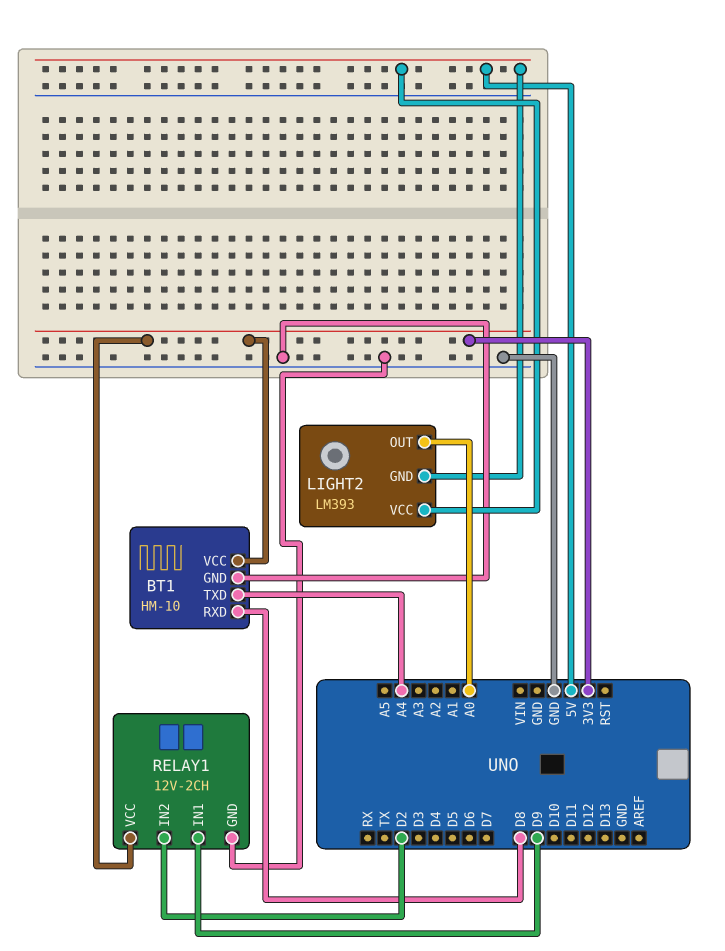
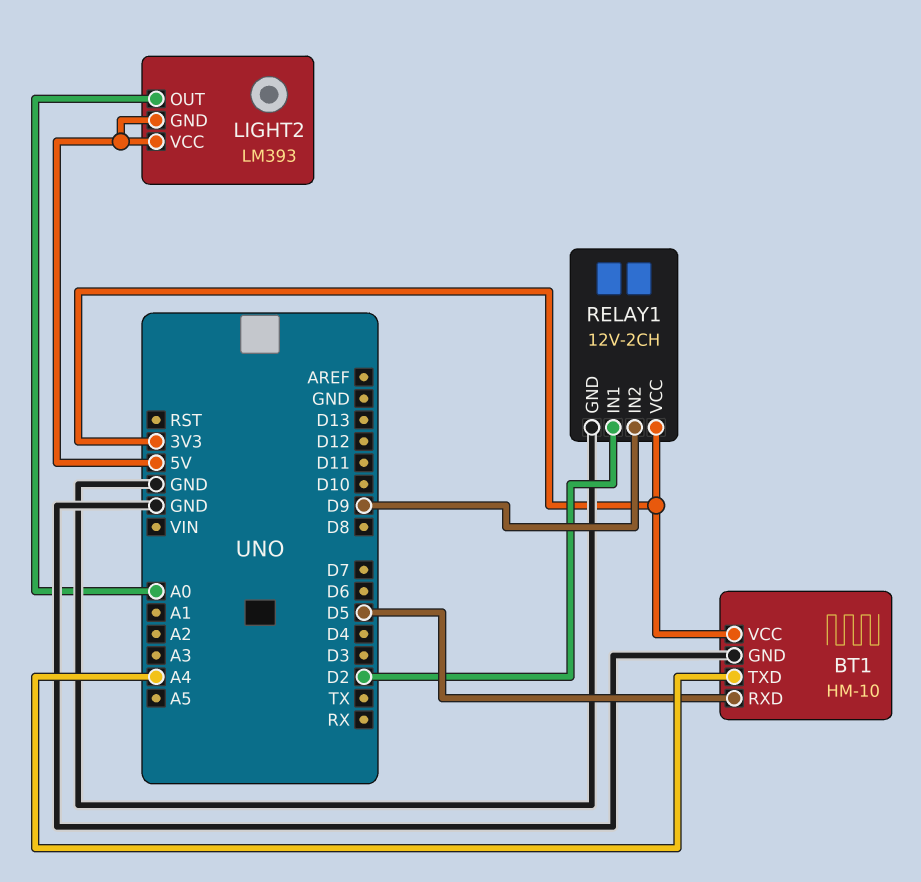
BT1 pin RXD: D8 -> D5
RELAY1 pin IN1: D9 -> D2
RELAY1 pin IN2: D2 -> D9

